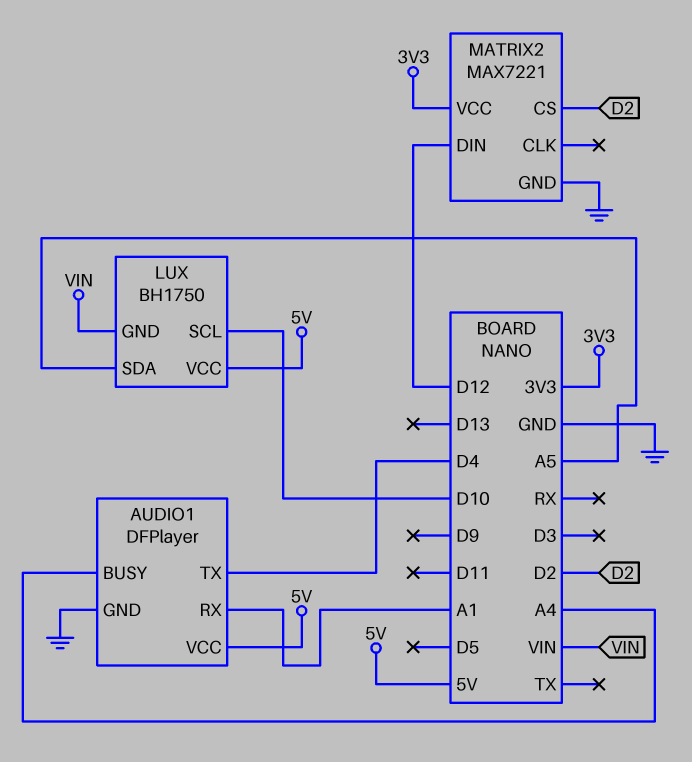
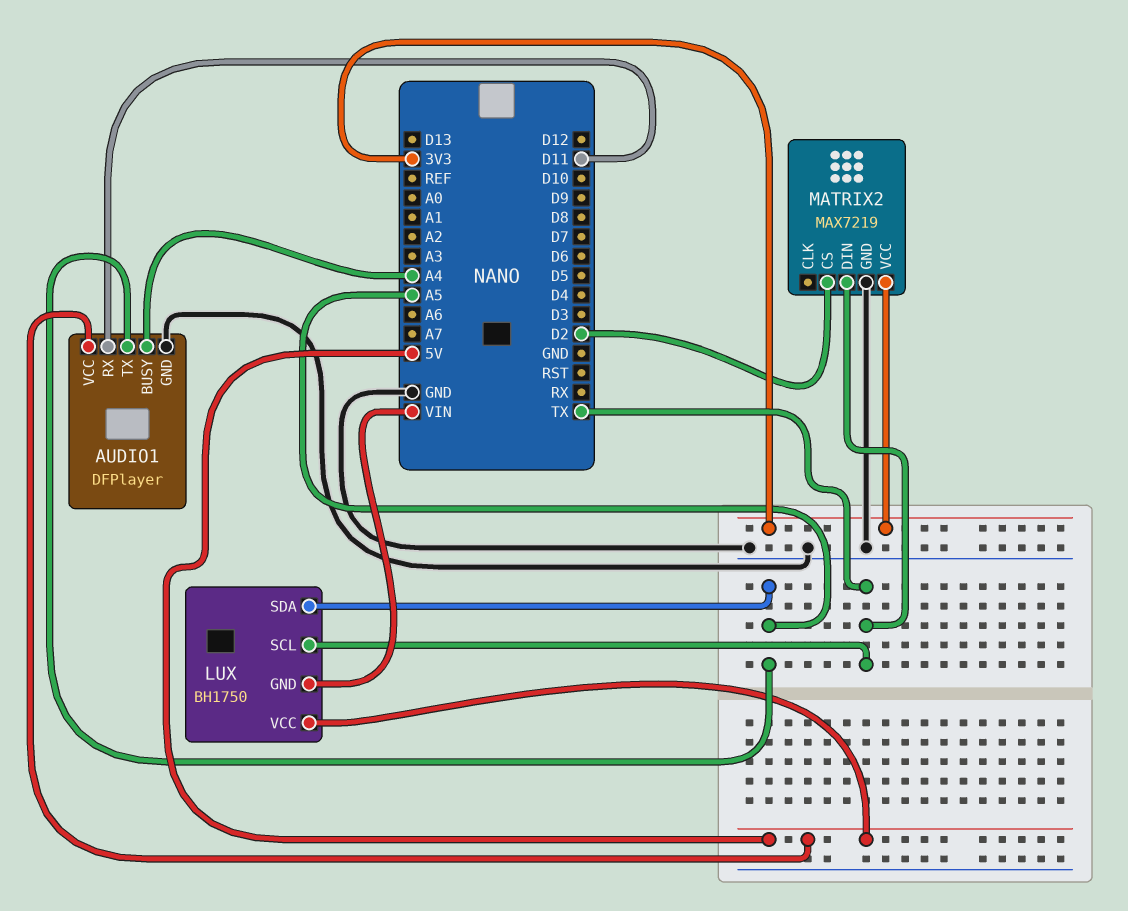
AUDIO1 pin RX: A1 -> D11
AUDIO1 pin TX: D4 -> A5
LUX pin SCL: D10 -> TX
MATRIX2: MAX7221 -> MAX7219
MATRIX2 pin DIN: D12 -> TX

